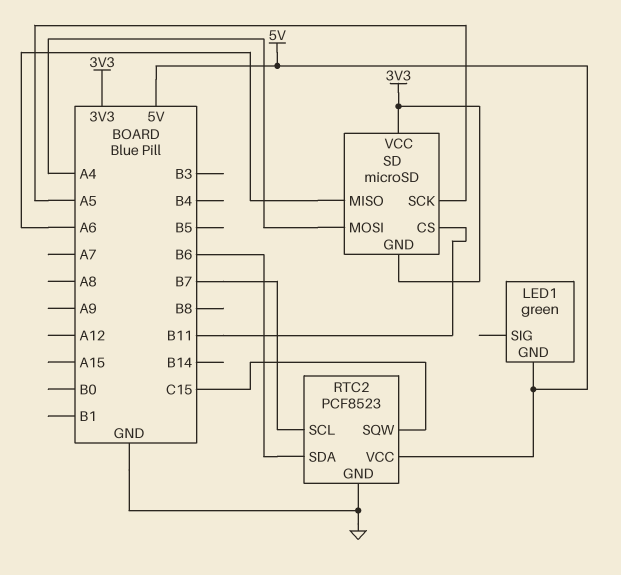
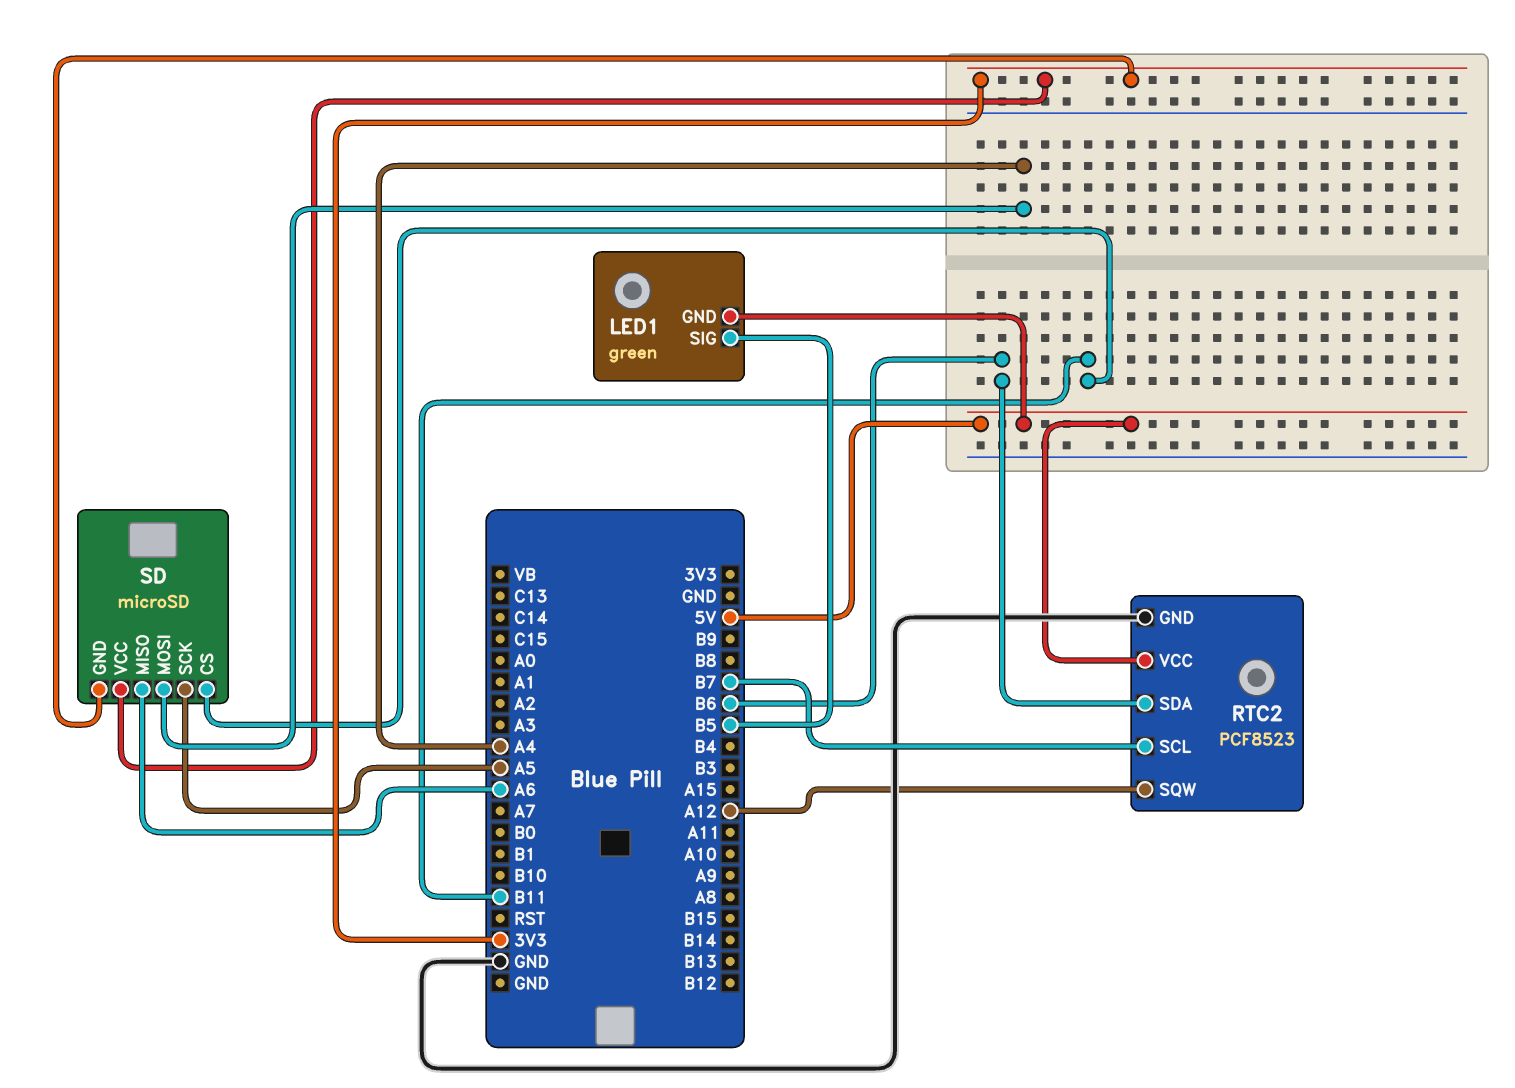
LED1 pin SIG: none -> B5
RTC2 pin SQW: C15 -> A12

